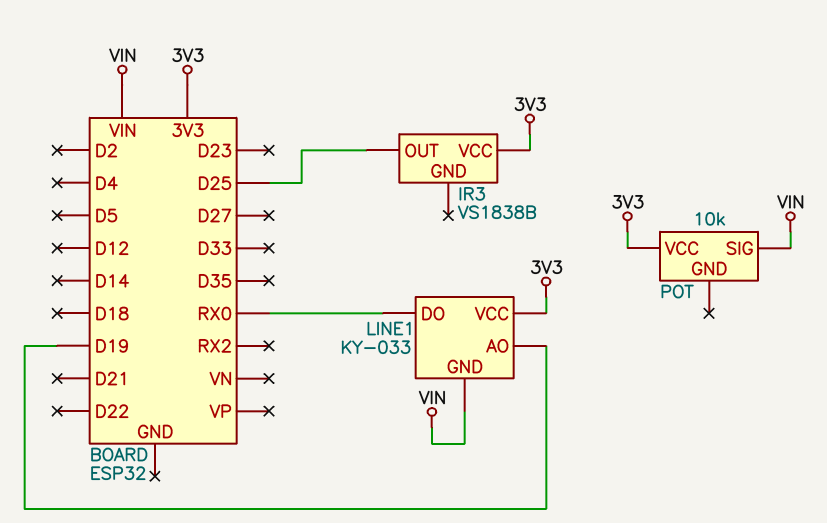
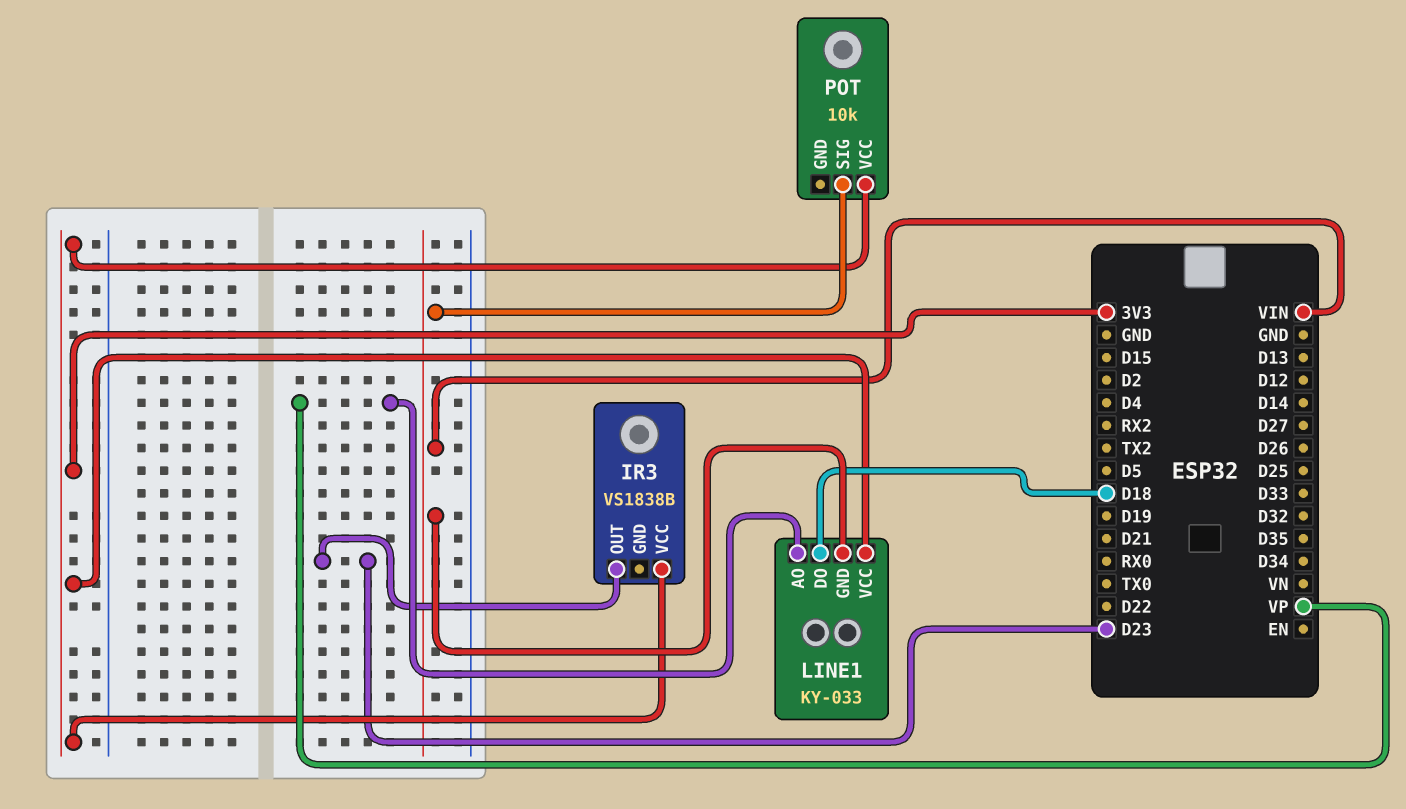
IR3 pin OUT: D25 -> D23
LINE1 pin AO: D19 -> VP
LINE1 pin DO: RX0 -> D18

